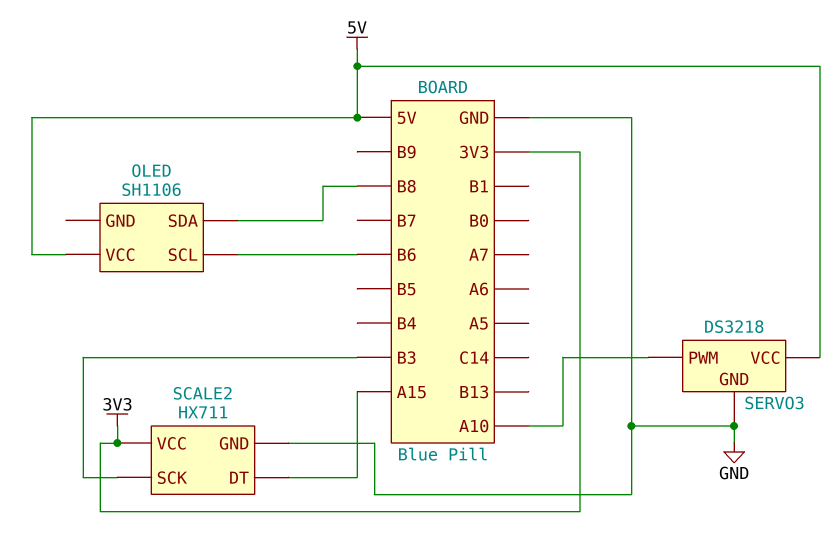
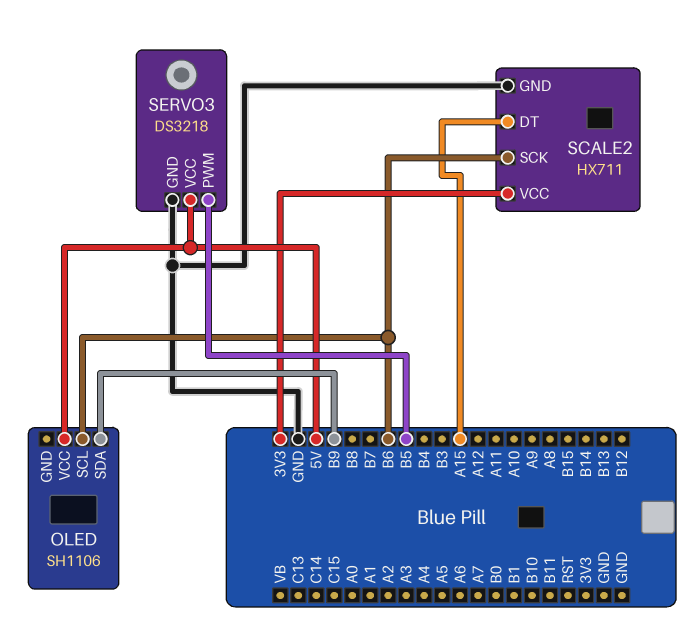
OLED pin SDA: B8 -> B9
SCALE2 pin SCK: B3 -> B6
SERVO3 pin PWM: A10 -> B5

